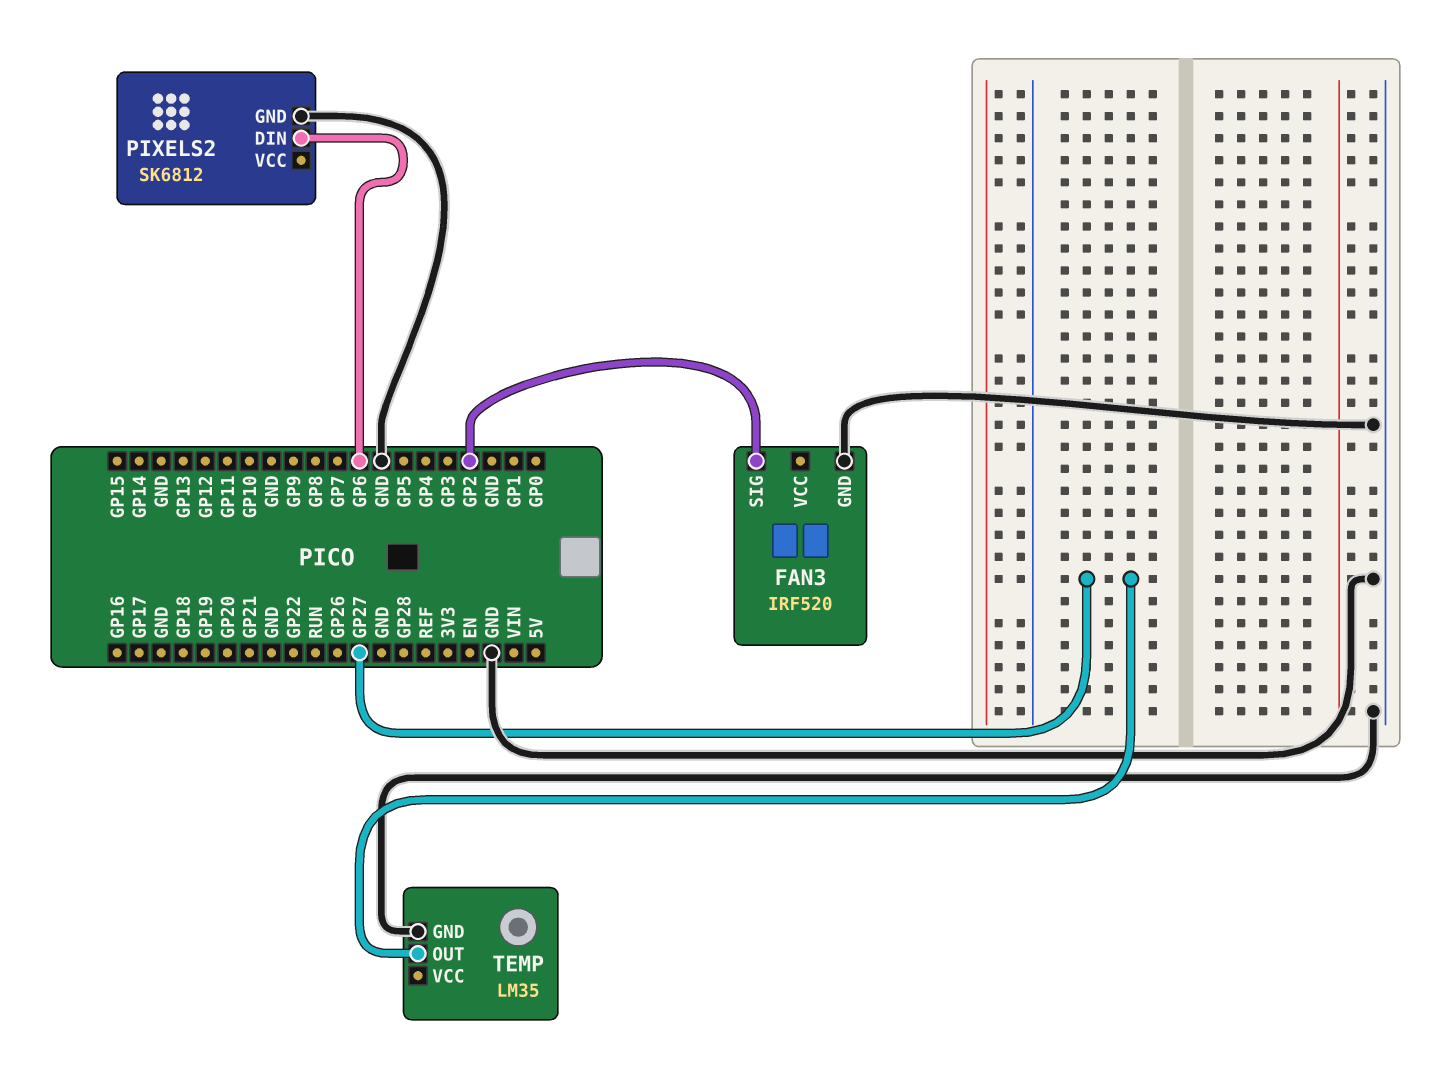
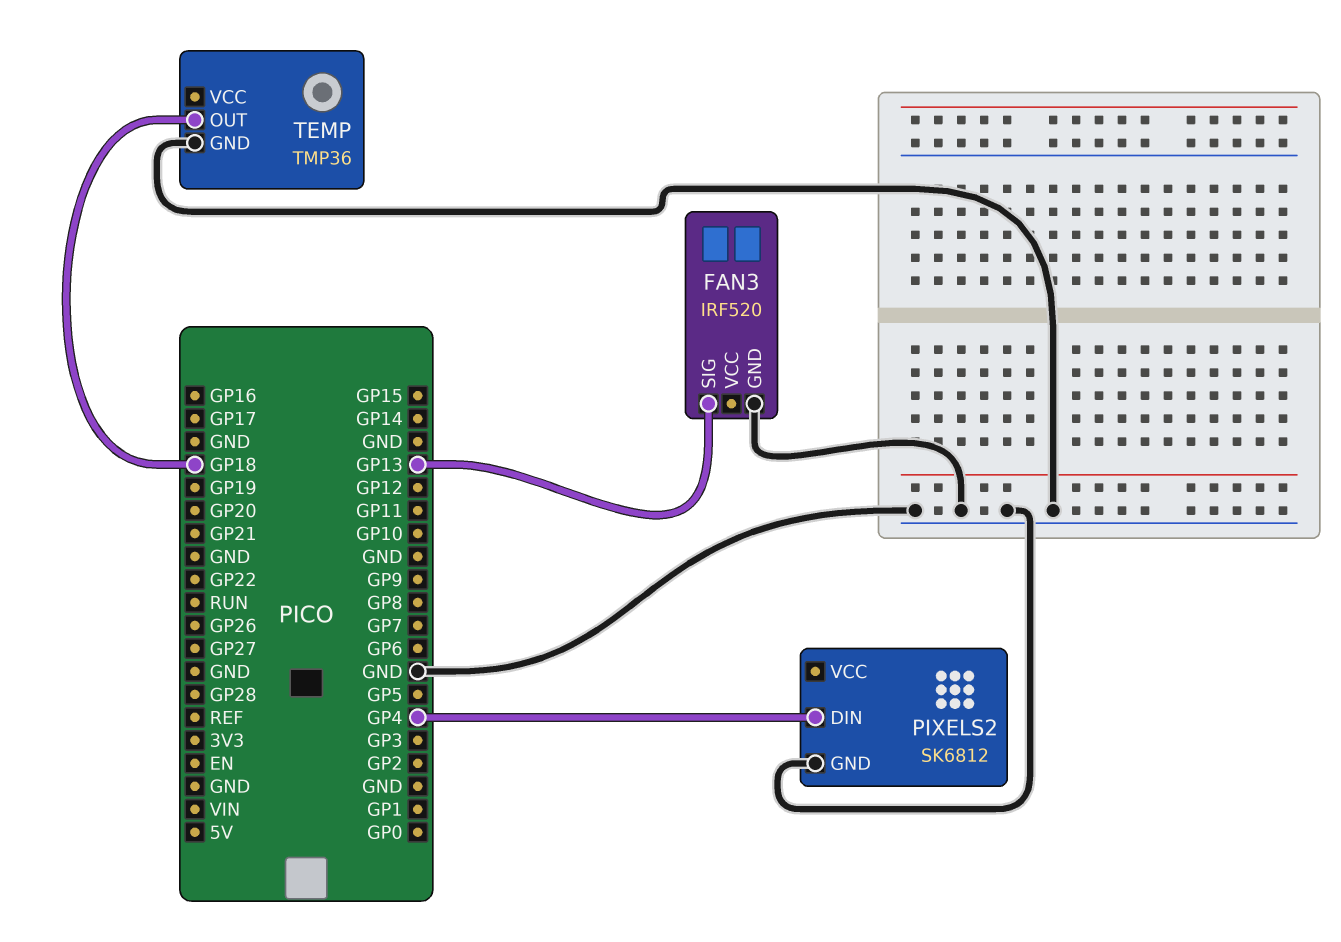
FAN3 pin SIG: GP2 -> GP13
PIXELS2 pin DIN: GP6 -> GP4
TEMP: LM35 -> TMP36
TEMP pin OUT: GP27 -> GP18

